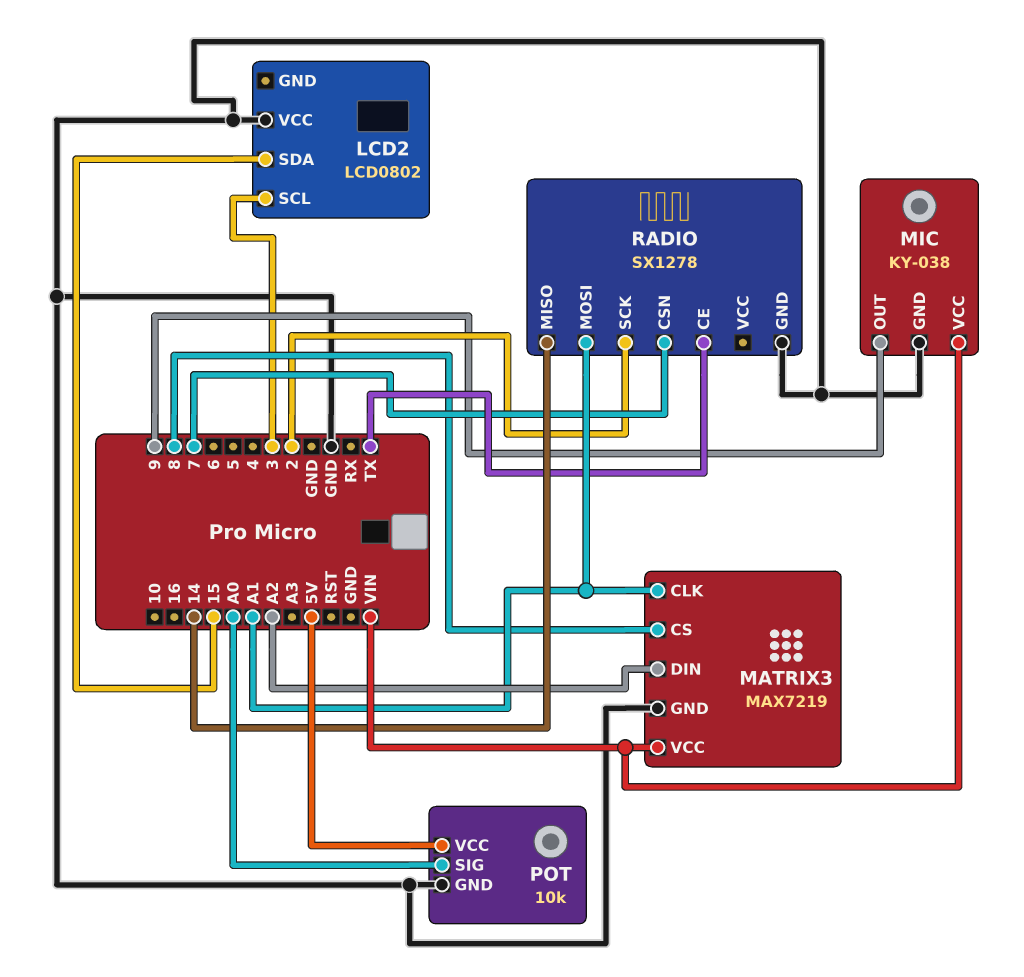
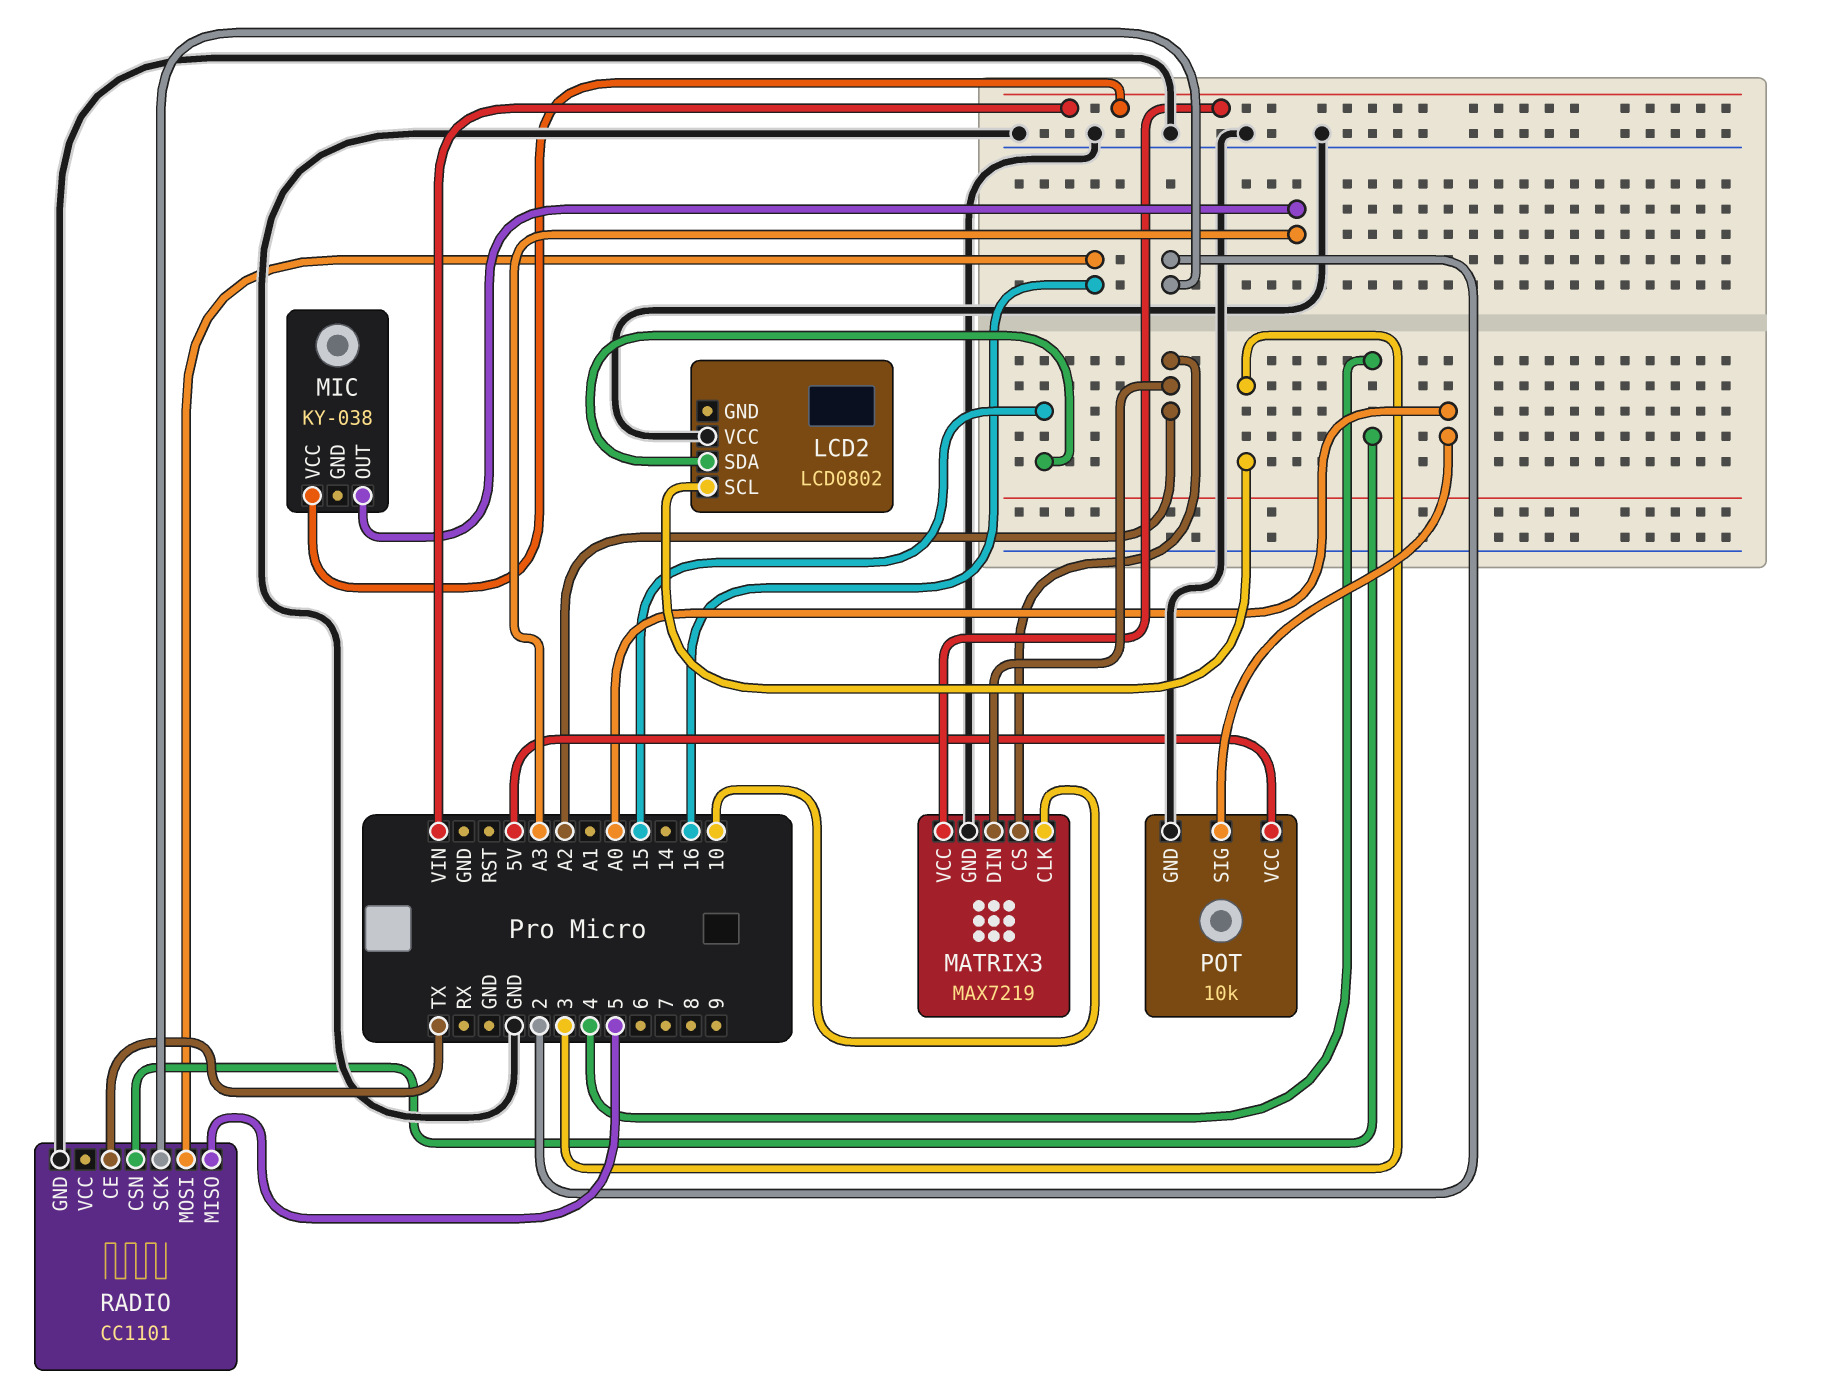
MATRIX3 pin CLK: A1 -> 10
MATRIX3 pin CS: 8 -> A2
MIC pin GND: GND -> none
MIC pin OUT: 9 -> A3
RADIO: SX1278 -> CC1101
RADIO pin CSN: 7 -> 4
RADIO pin MISO: 14 -> 5
RADIO pin MOSI: A1 -> 16

